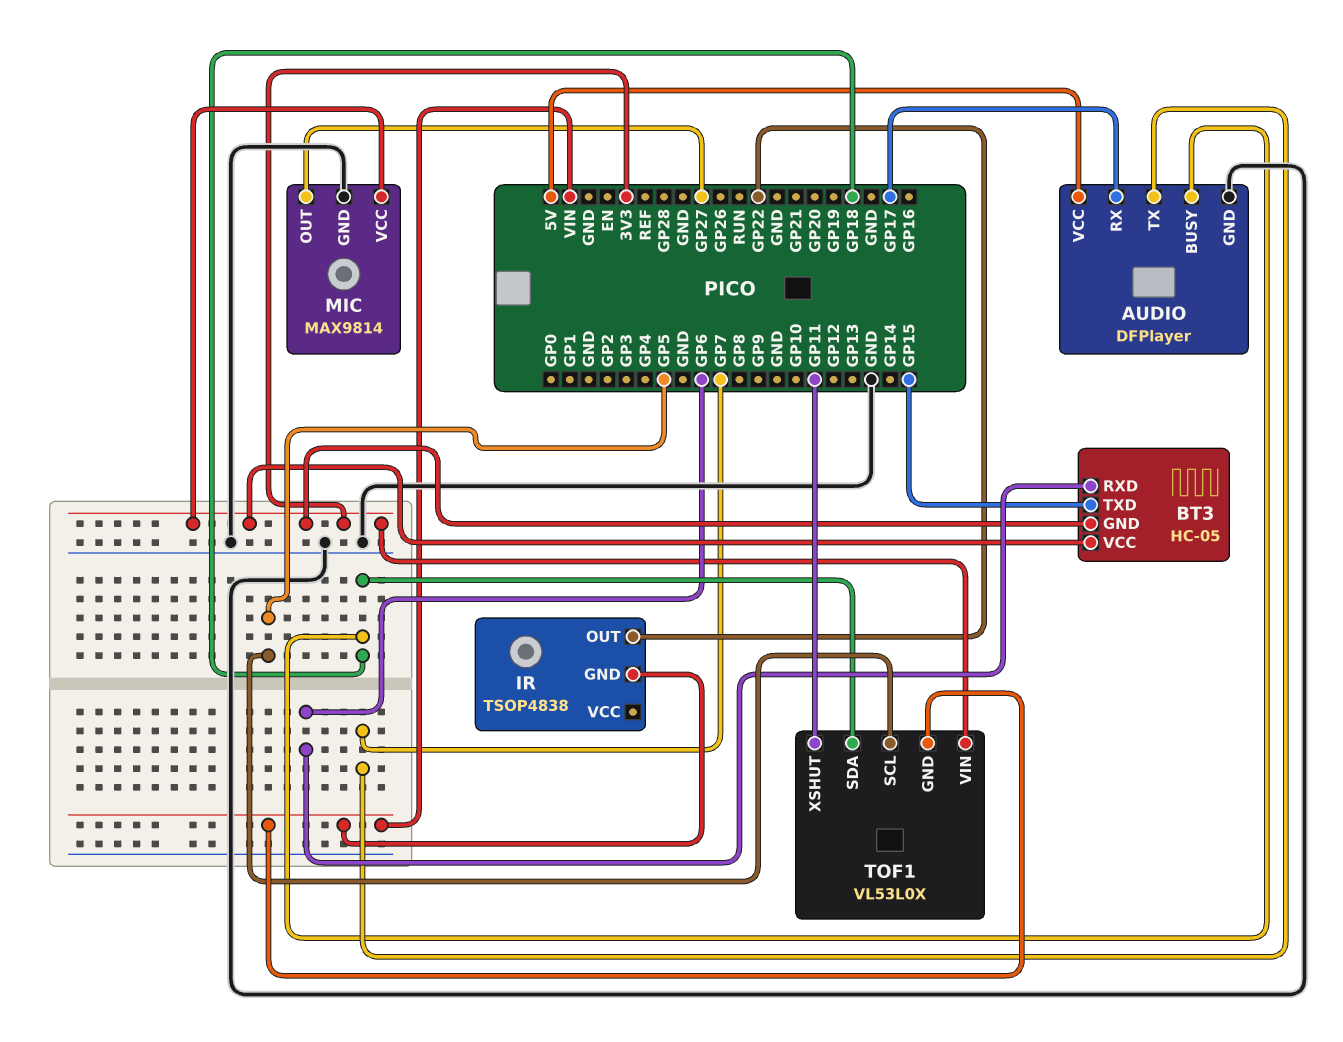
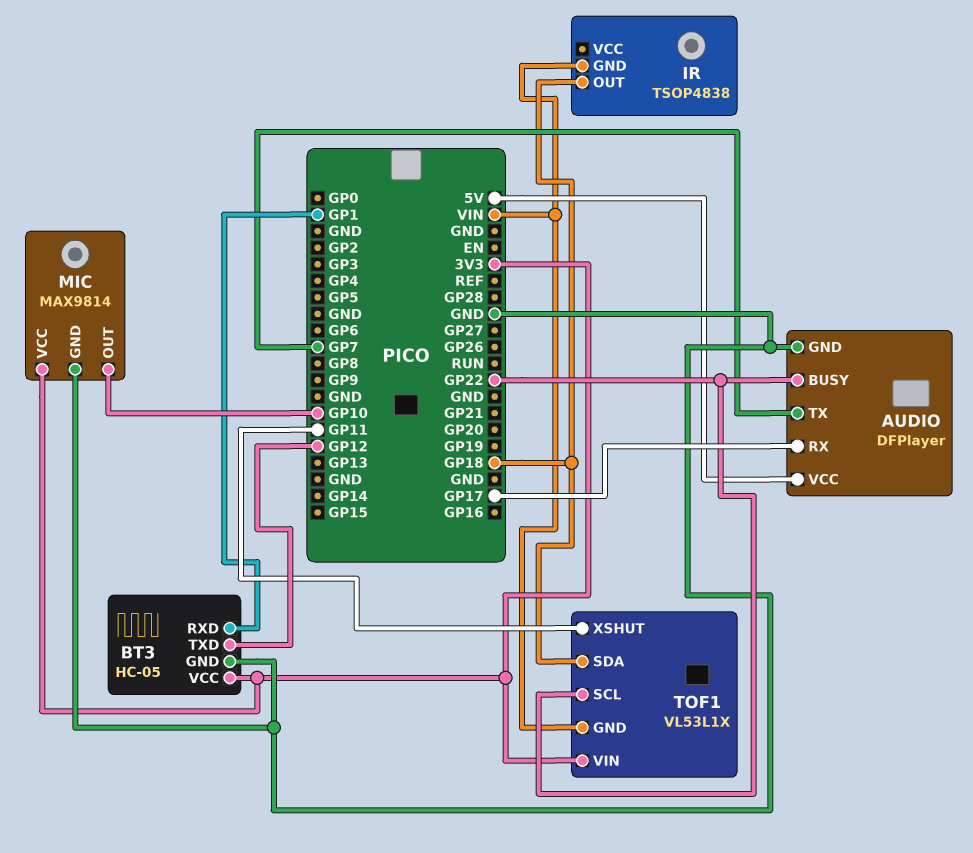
AUDIO pin BUSY: GP18 -> GP22
BT3 pin GND: 3V3 -> GND
BT3 pin RXD: GP6 -> GP1
BT3 pin TXD: GP15 -> GP12
IR pin OUT: GP22 -> GP18
MIC pin OUT: GP27 -> GP10
TOF1: VL53L0X -> VL53L1X
TOF1 pin SCL: GP5 -> GP22

